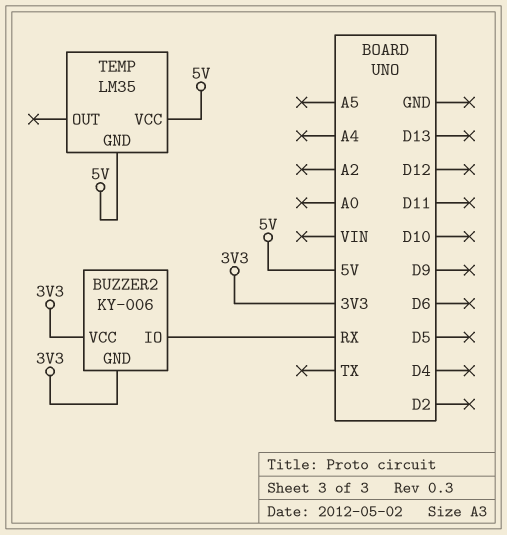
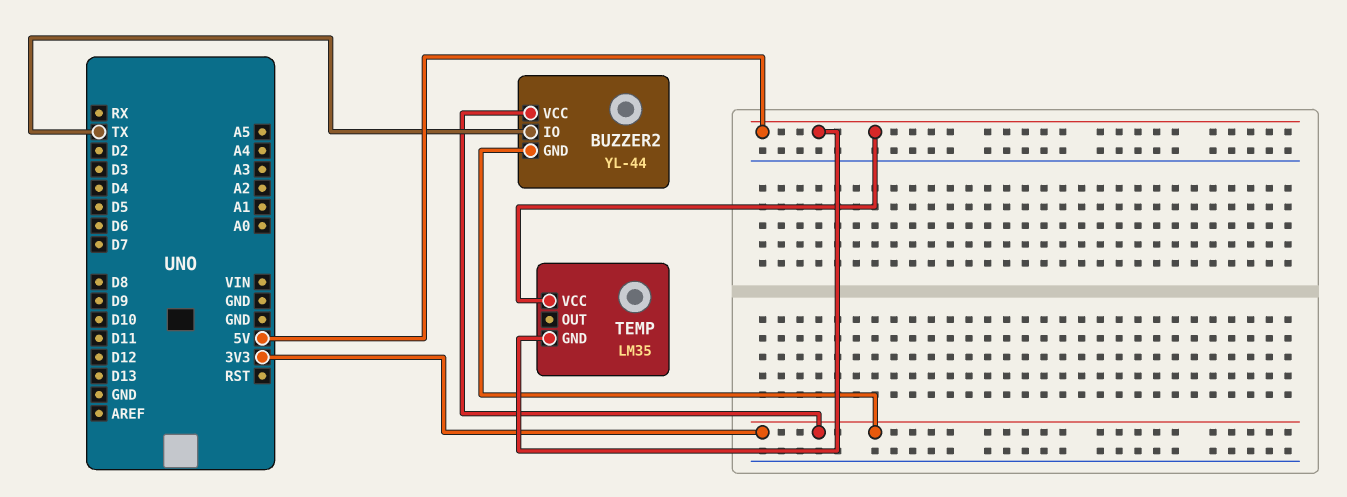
BUZZER2: KY-006 -> YL-44
BUZZER2 pin IO: RX -> TX

